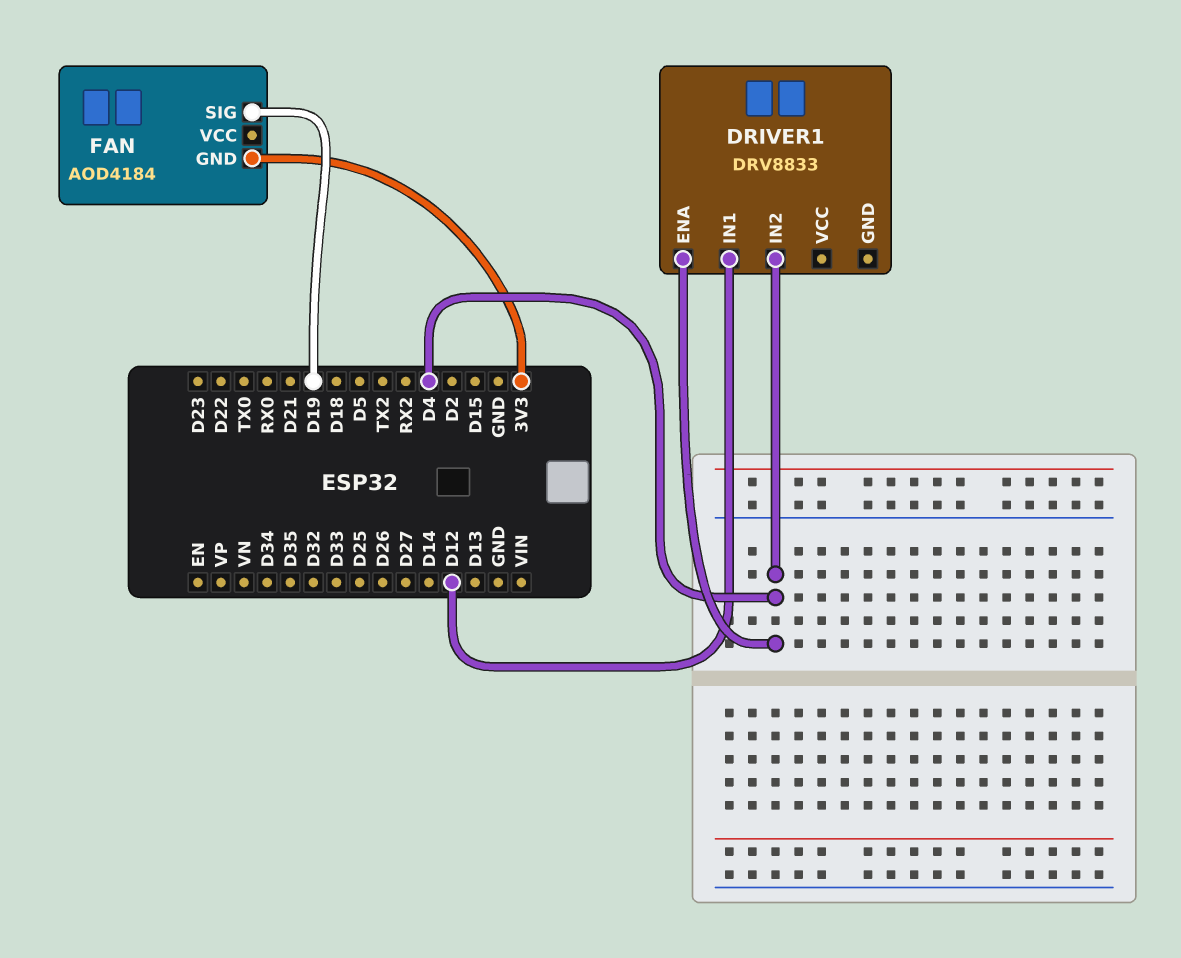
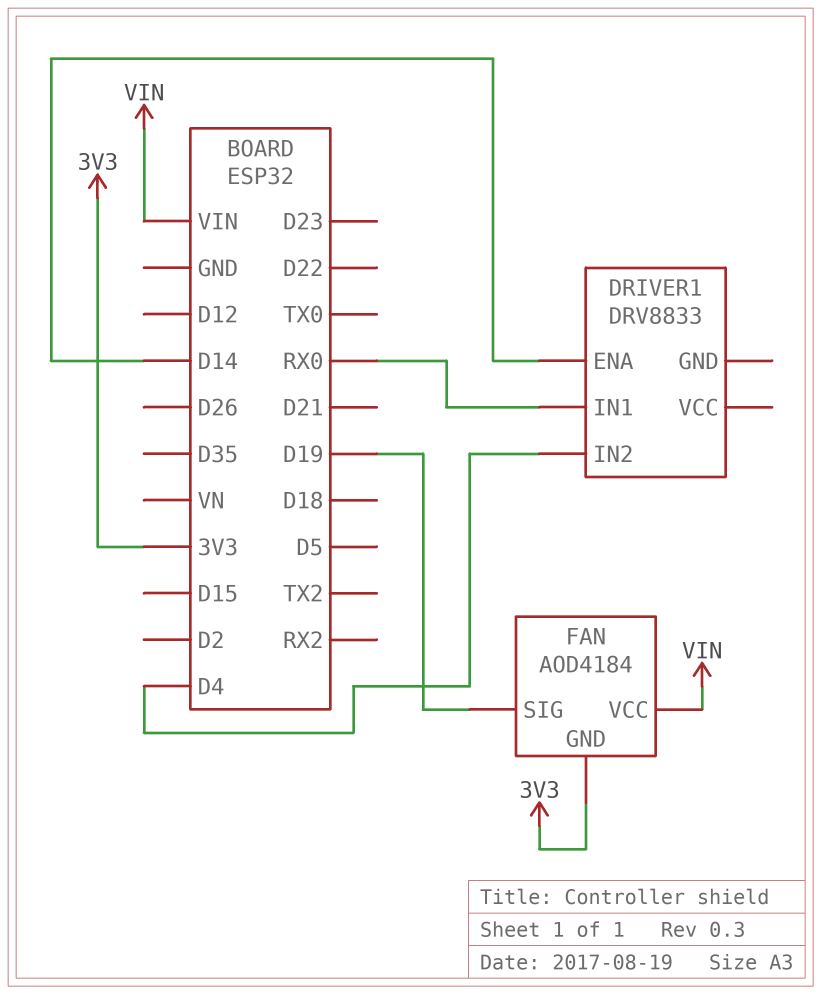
DRIVER1 pin ENA: D4 -> D14
DRIVER1 pin IN1: D12 -> RX0
FAN pin VCC: none -> VIN

